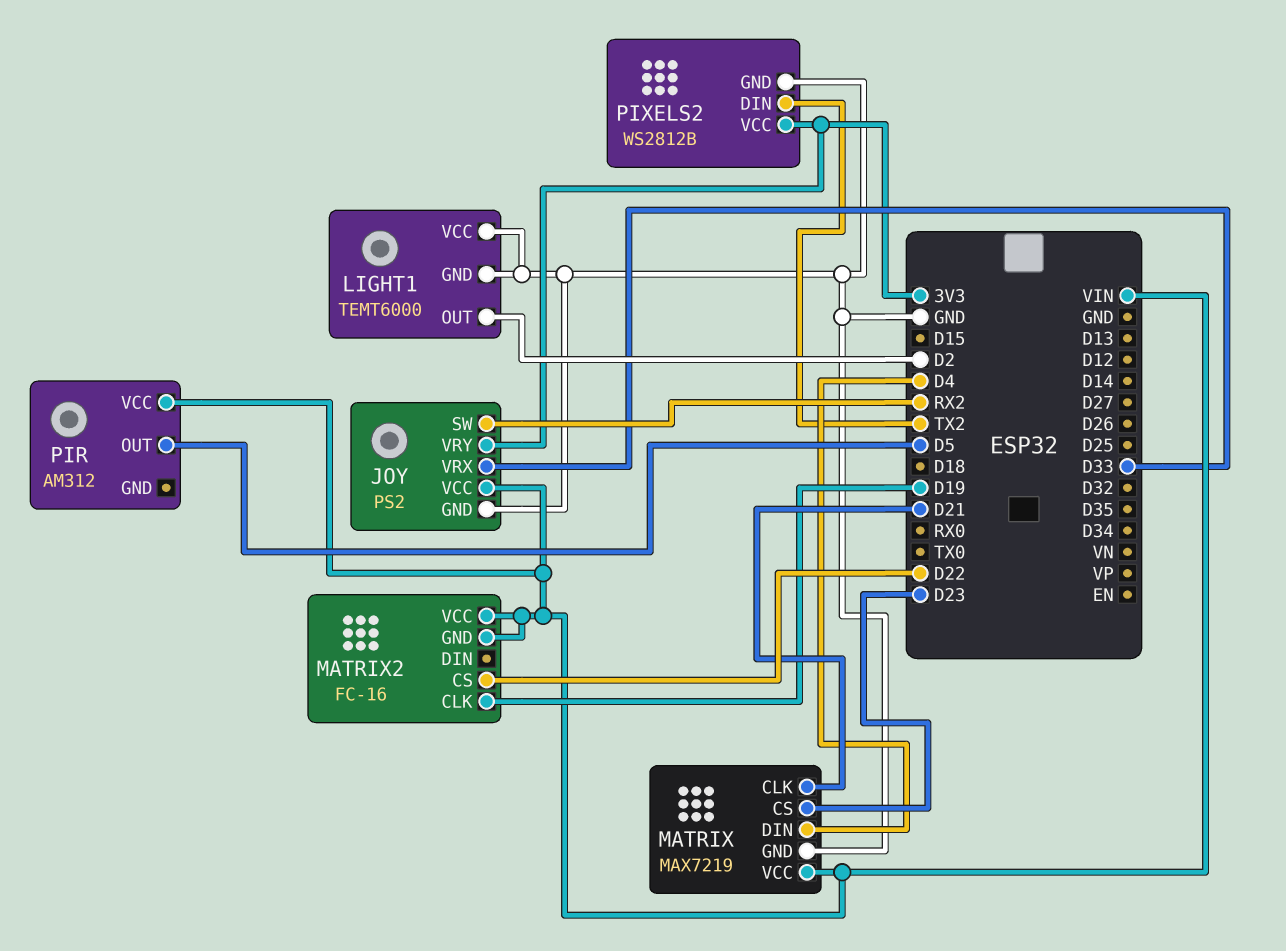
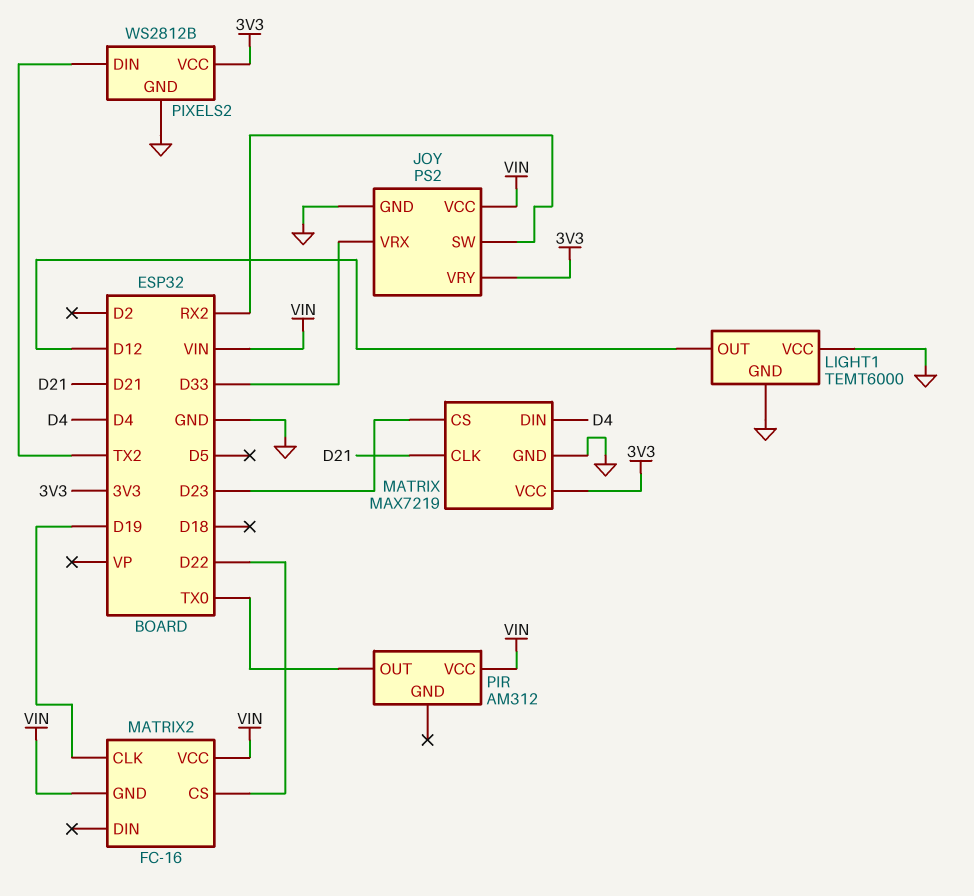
LIGHT1 pin OUT: D2 -> D12
MATRIX pin VCC: VIN -> 3V3
PIR pin OUT: D5 -> TX0

